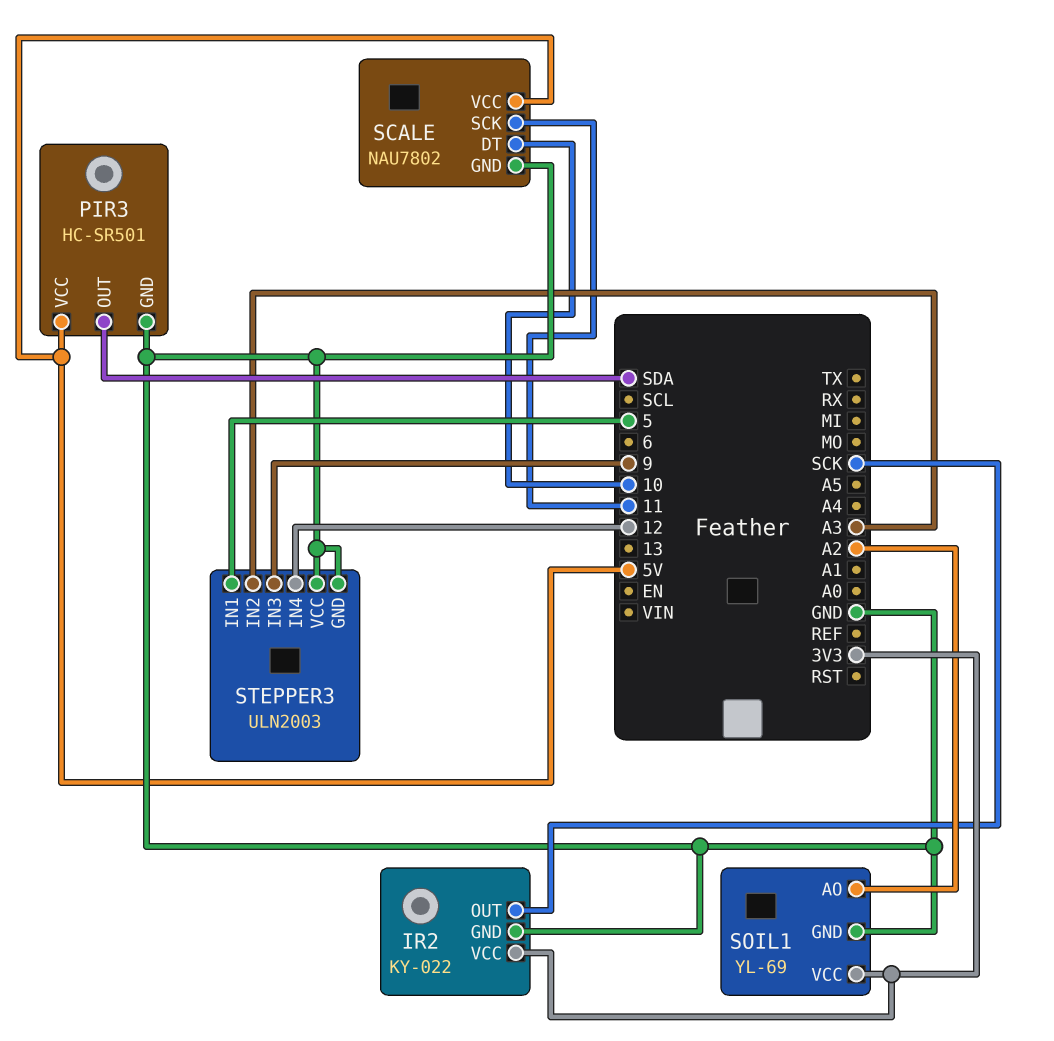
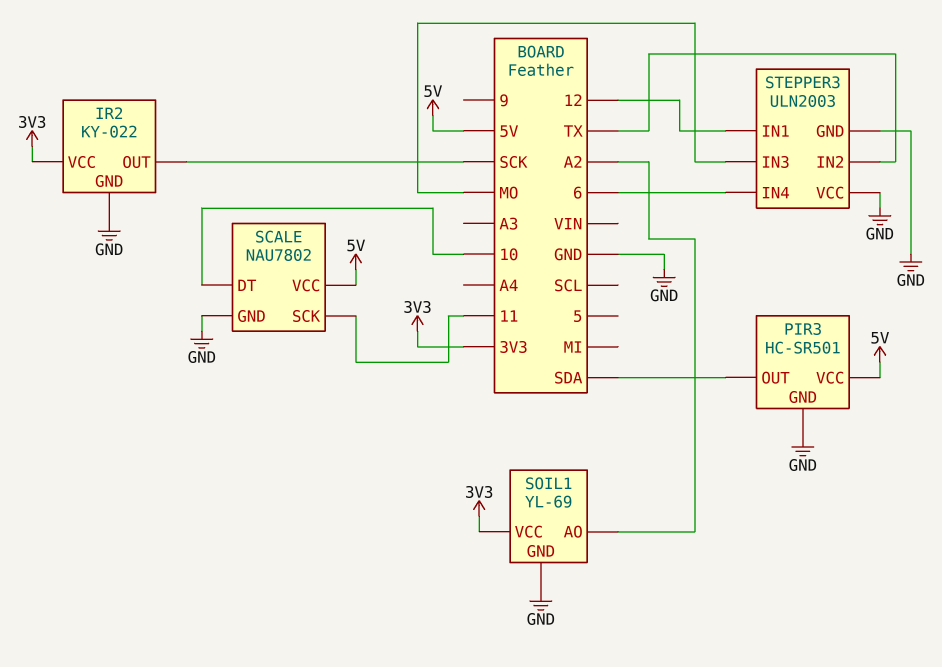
STEPPER3 pin IN1: 5 -> 12
STEPPER3 pin IN2: A3 -> TX
STEPPER3 pin IN3: 9 -> MO
STEPPER3 pin IN4: 12 -> 6

